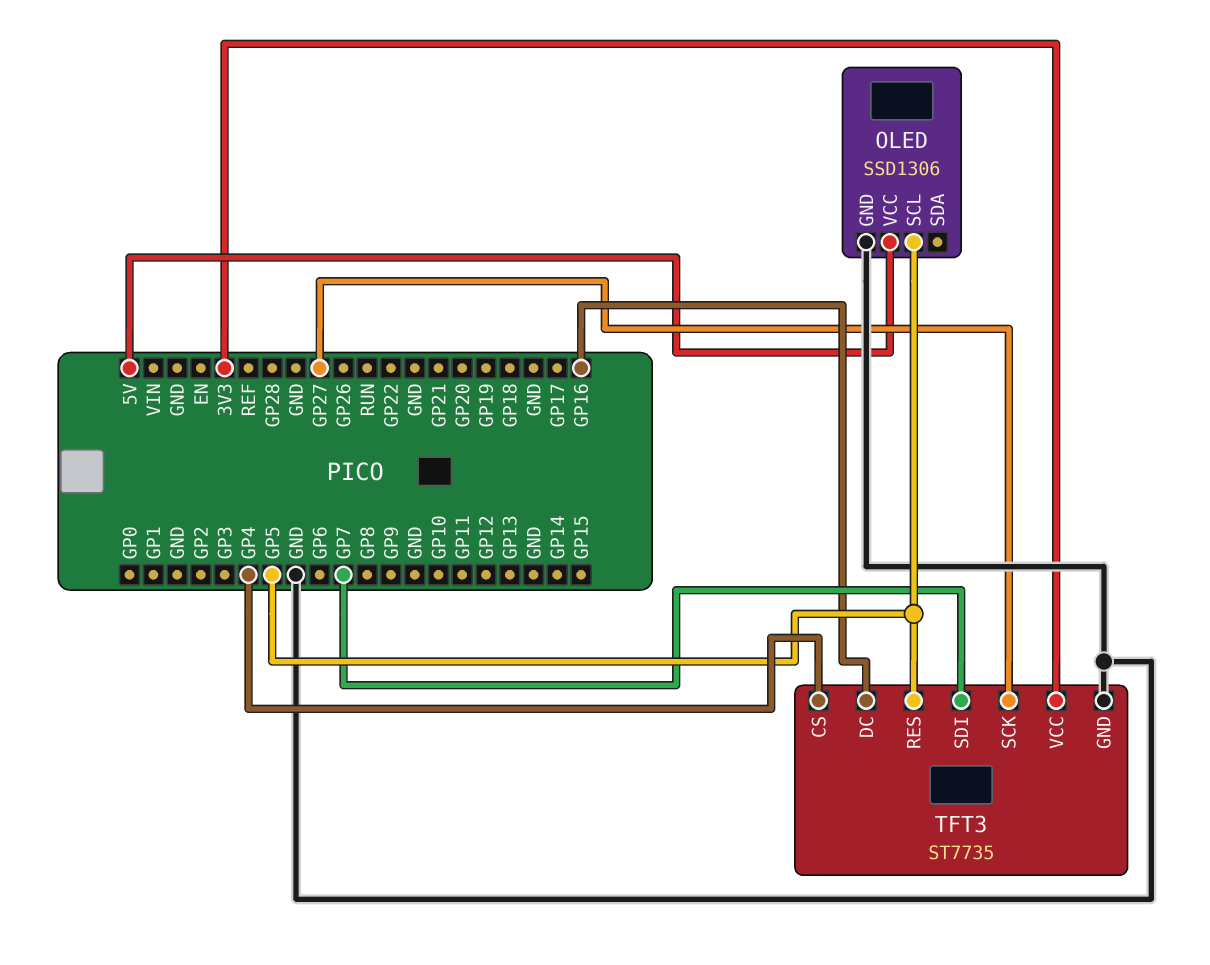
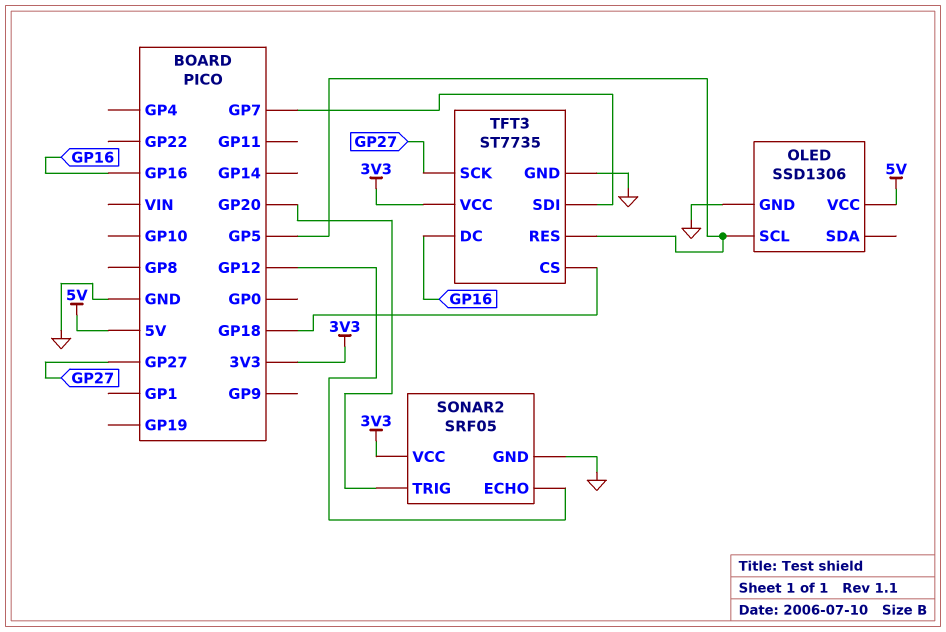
SONAR2: none -> SRF05
SONAR2 pin ECHO: none -> GP12
SONAR2 pin GND: none -> GND
SONAR2 pin TRIG: none -> GP20
SONAR2 pin VCC: none -> 3V3
TFT3 pin CS: GP4 -> GP18

